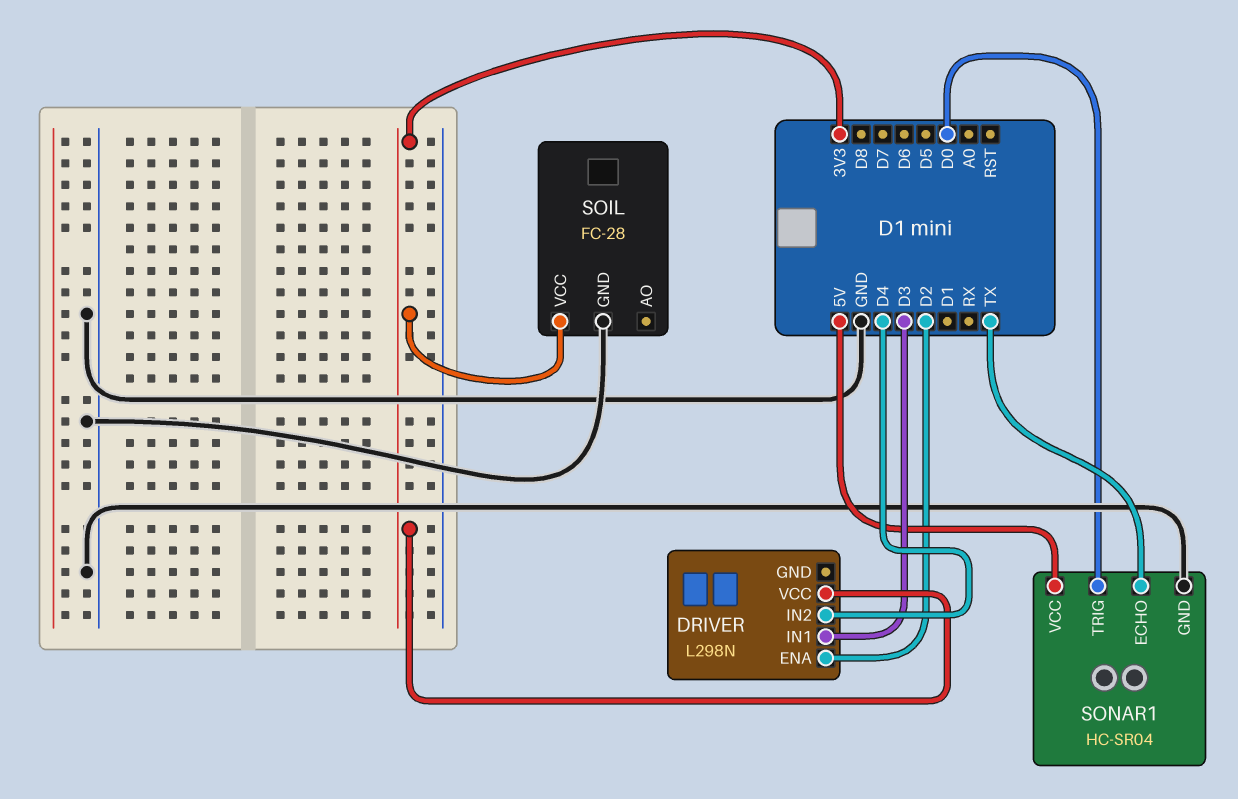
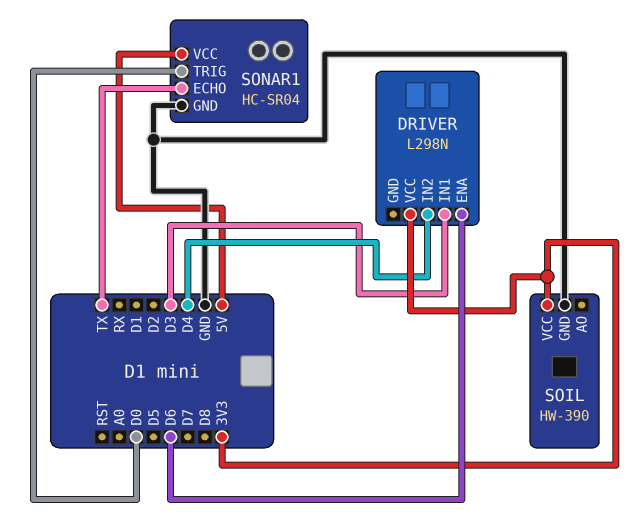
DRIVER pin ENA: D2 -> D6
SOIL: FC-28 -> HW-390

